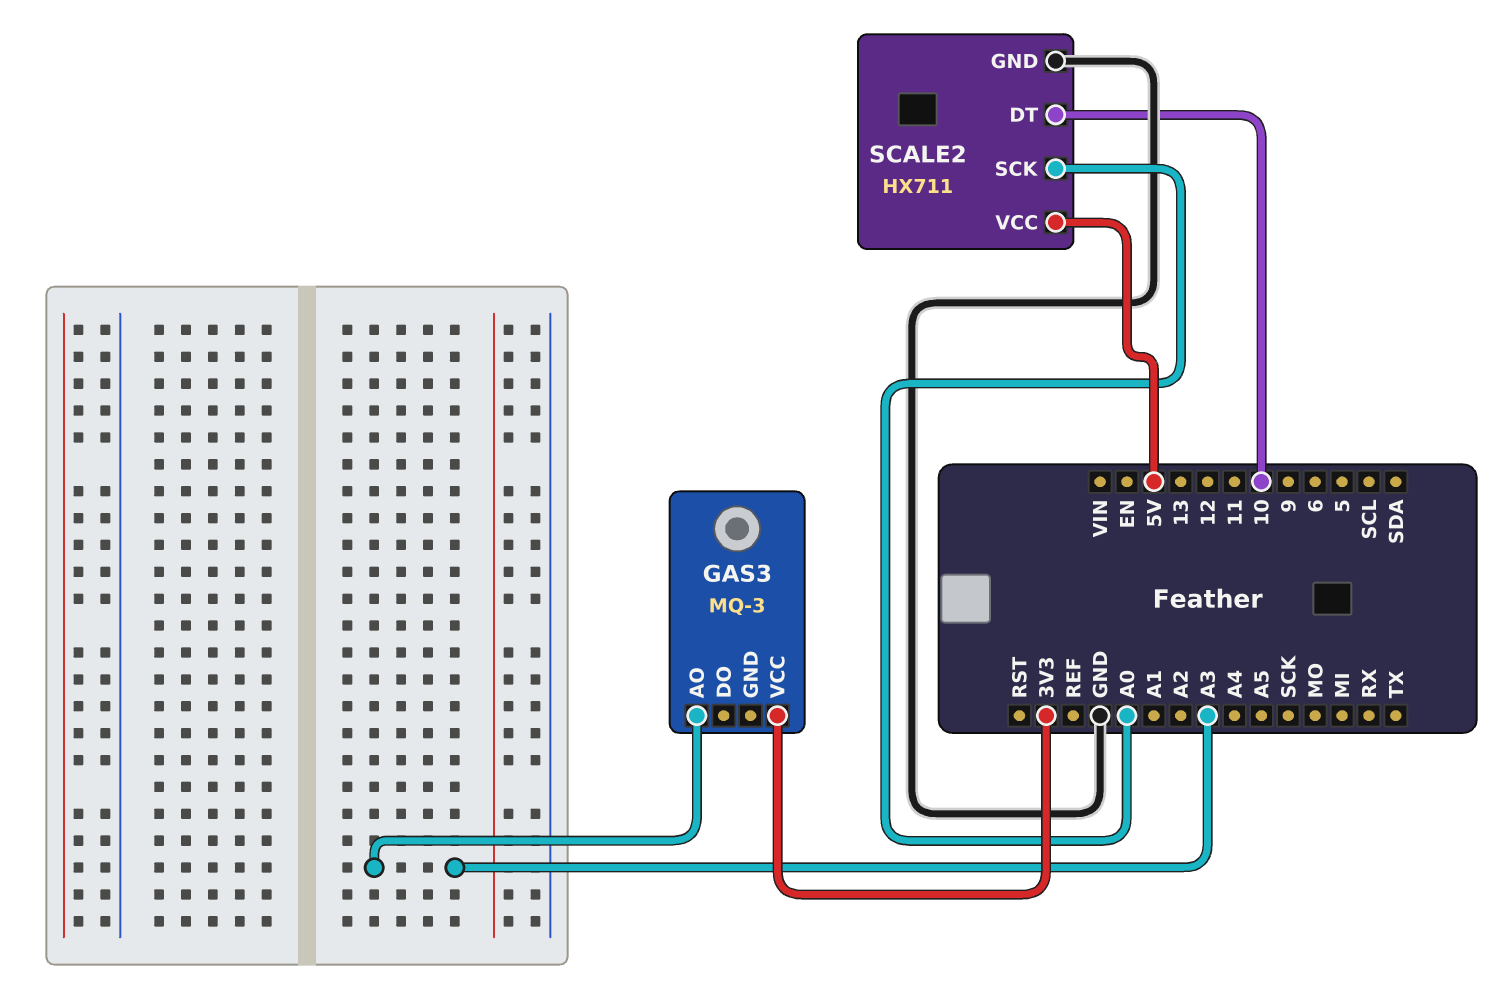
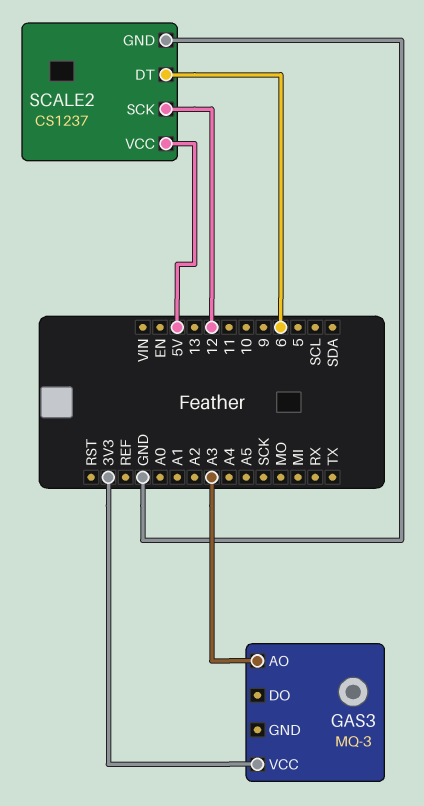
SCALE2: HX711 -> CS1237
SCALE2 pin DT: 10 -> 6
SCALE2 pin SCK: A0 -> 12

